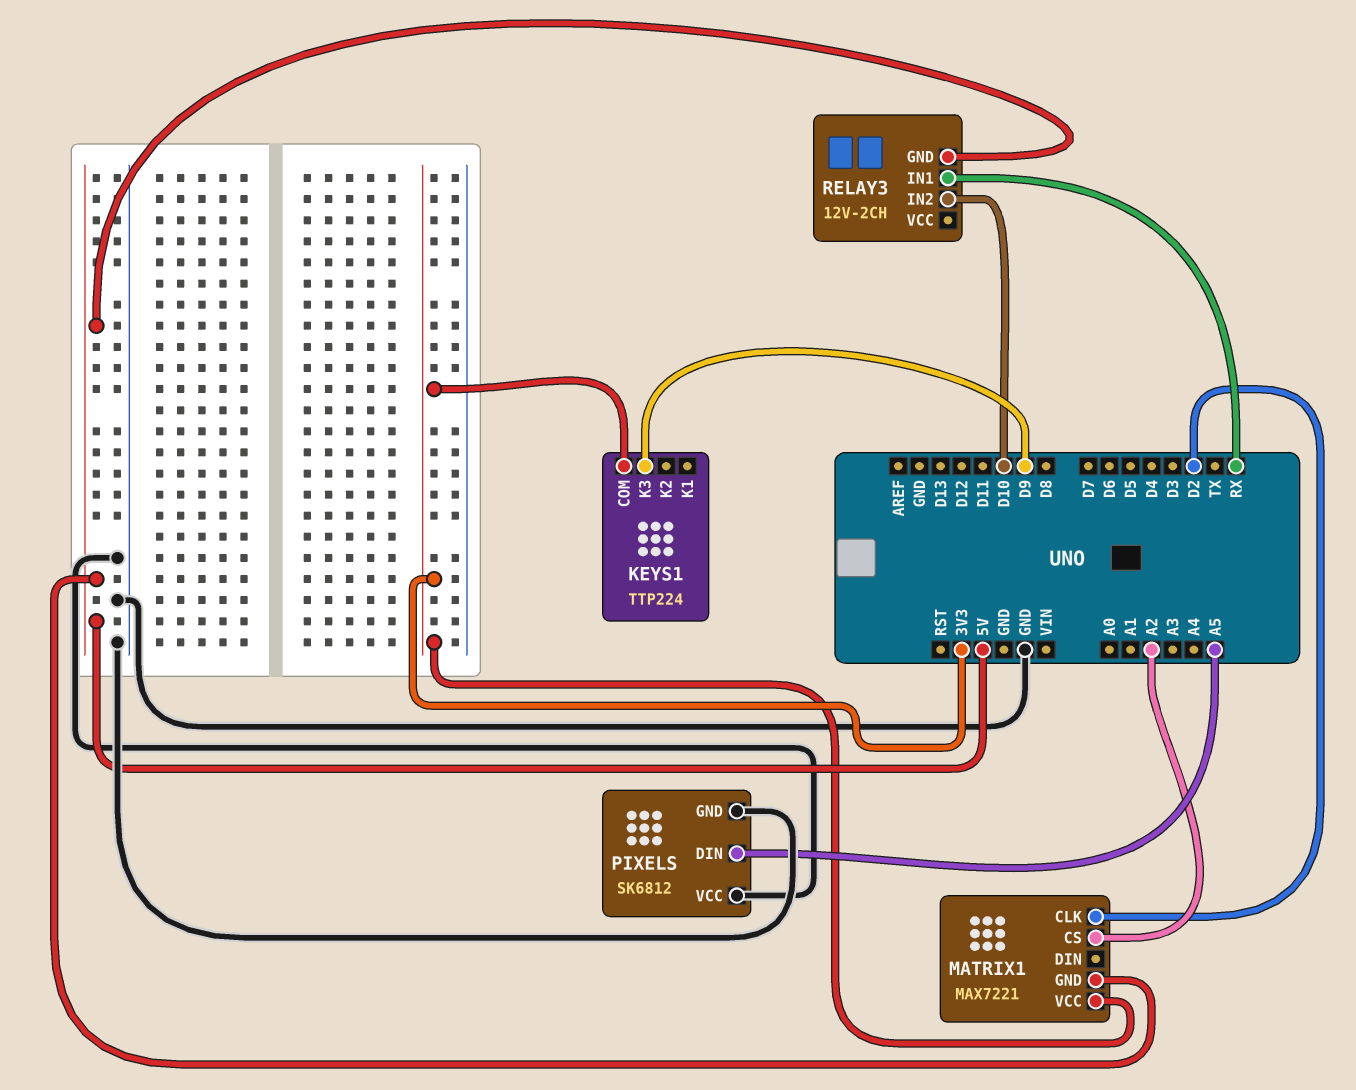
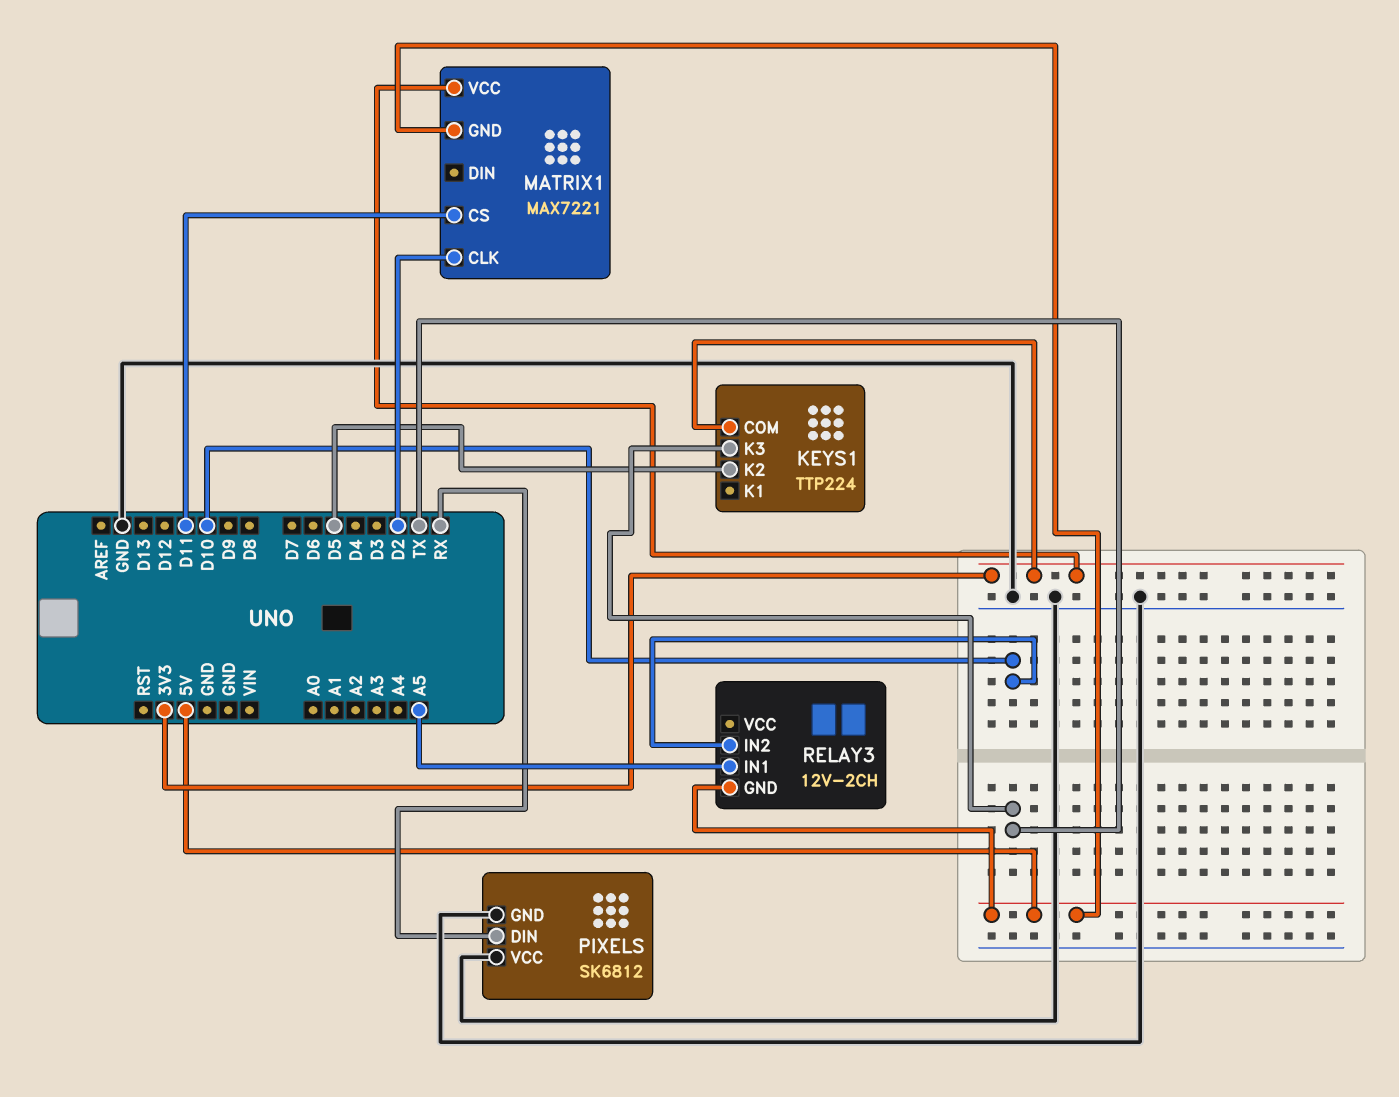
KEYS1 pin K2: none -> D5
KEYS1 pin K3: D9 -> TX
MATRIX1 pin CS: A2 -> D11
PIXELS pin DIN: A5 -> RX
RELAY3 pin IN1: RX -> A5

